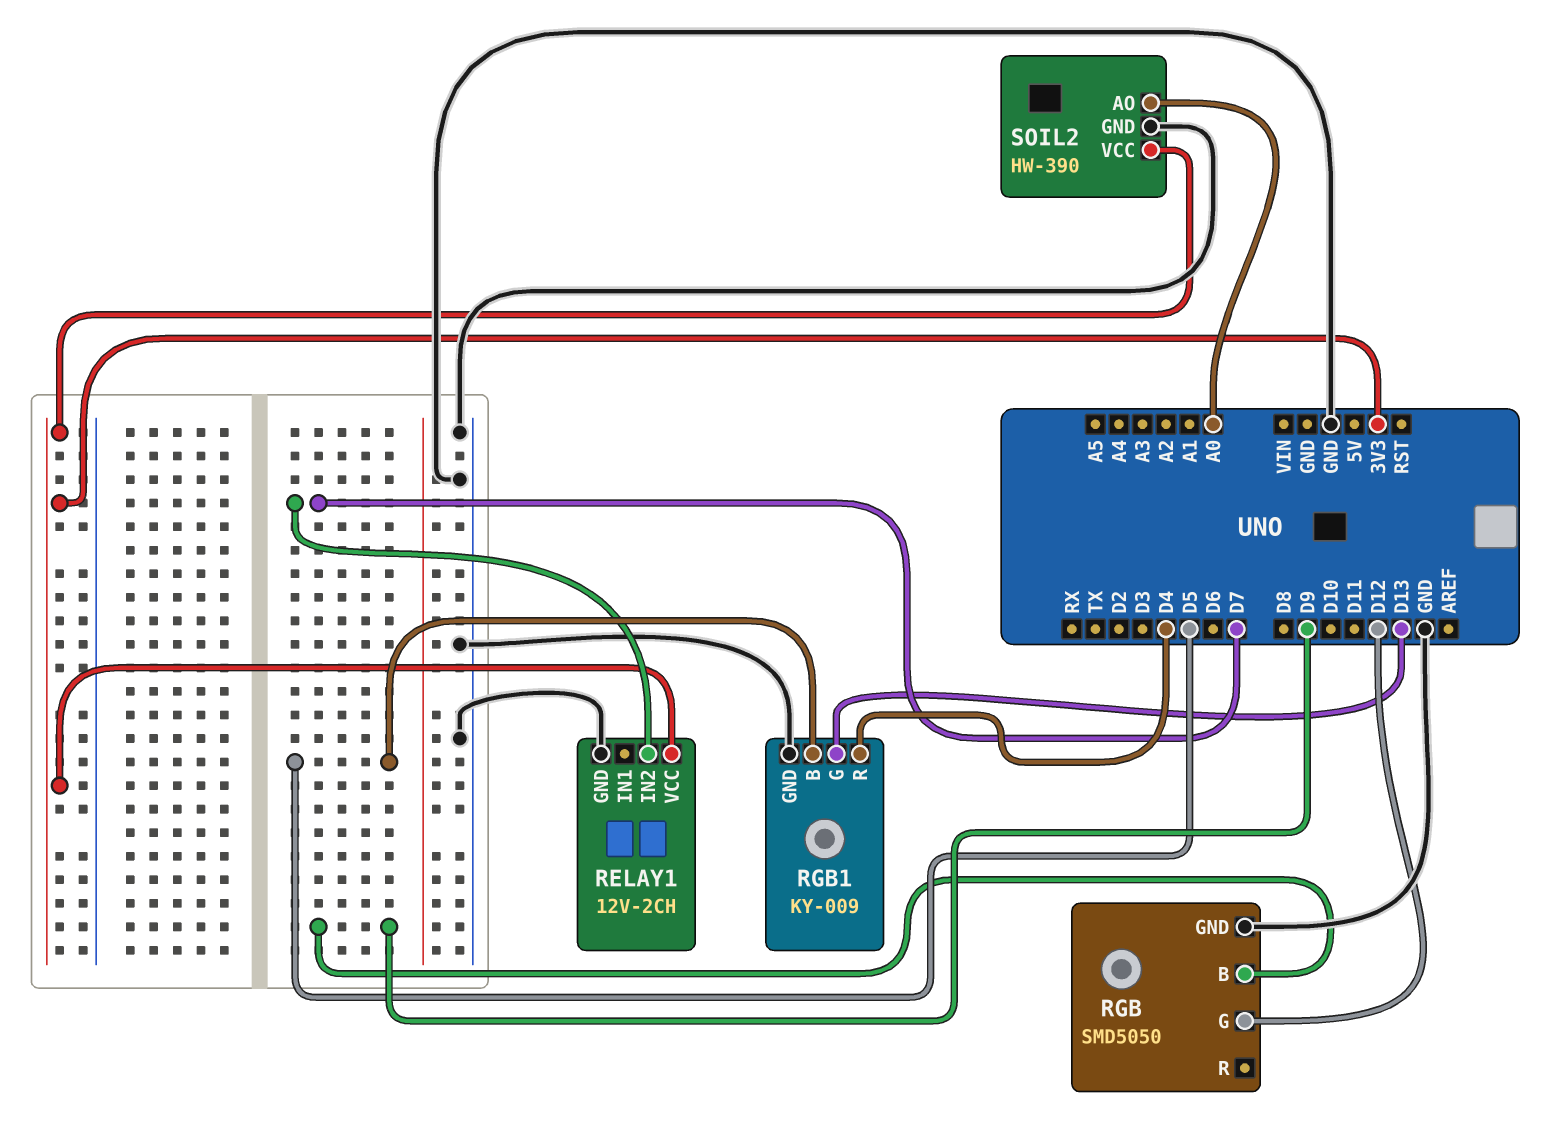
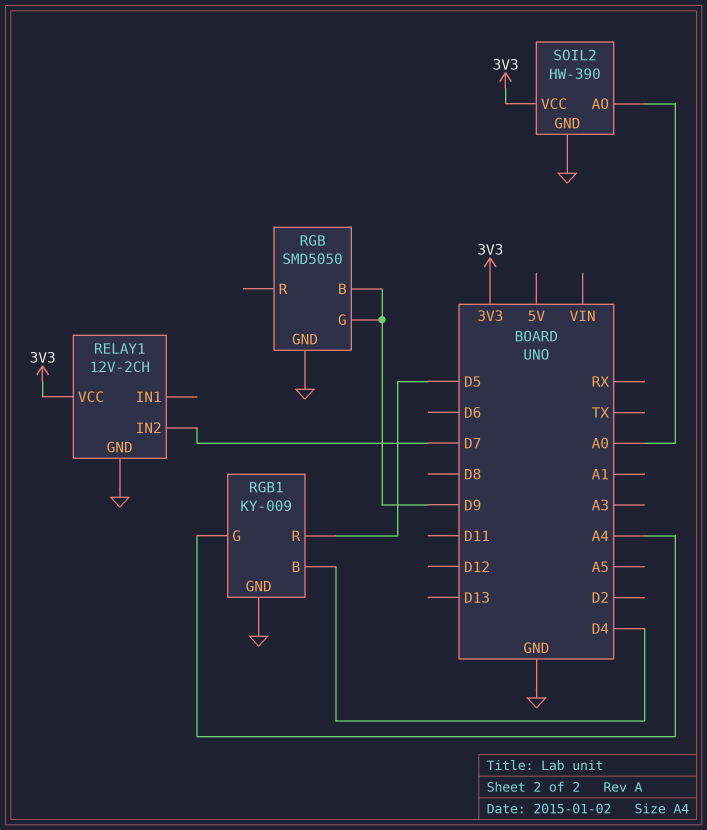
RGB pin G: D12 -> D9
RGB1 pin B: D5 -> D4
RGB1 pin G: D13 -> A4
RGB1 pin R: D4 -> D5

